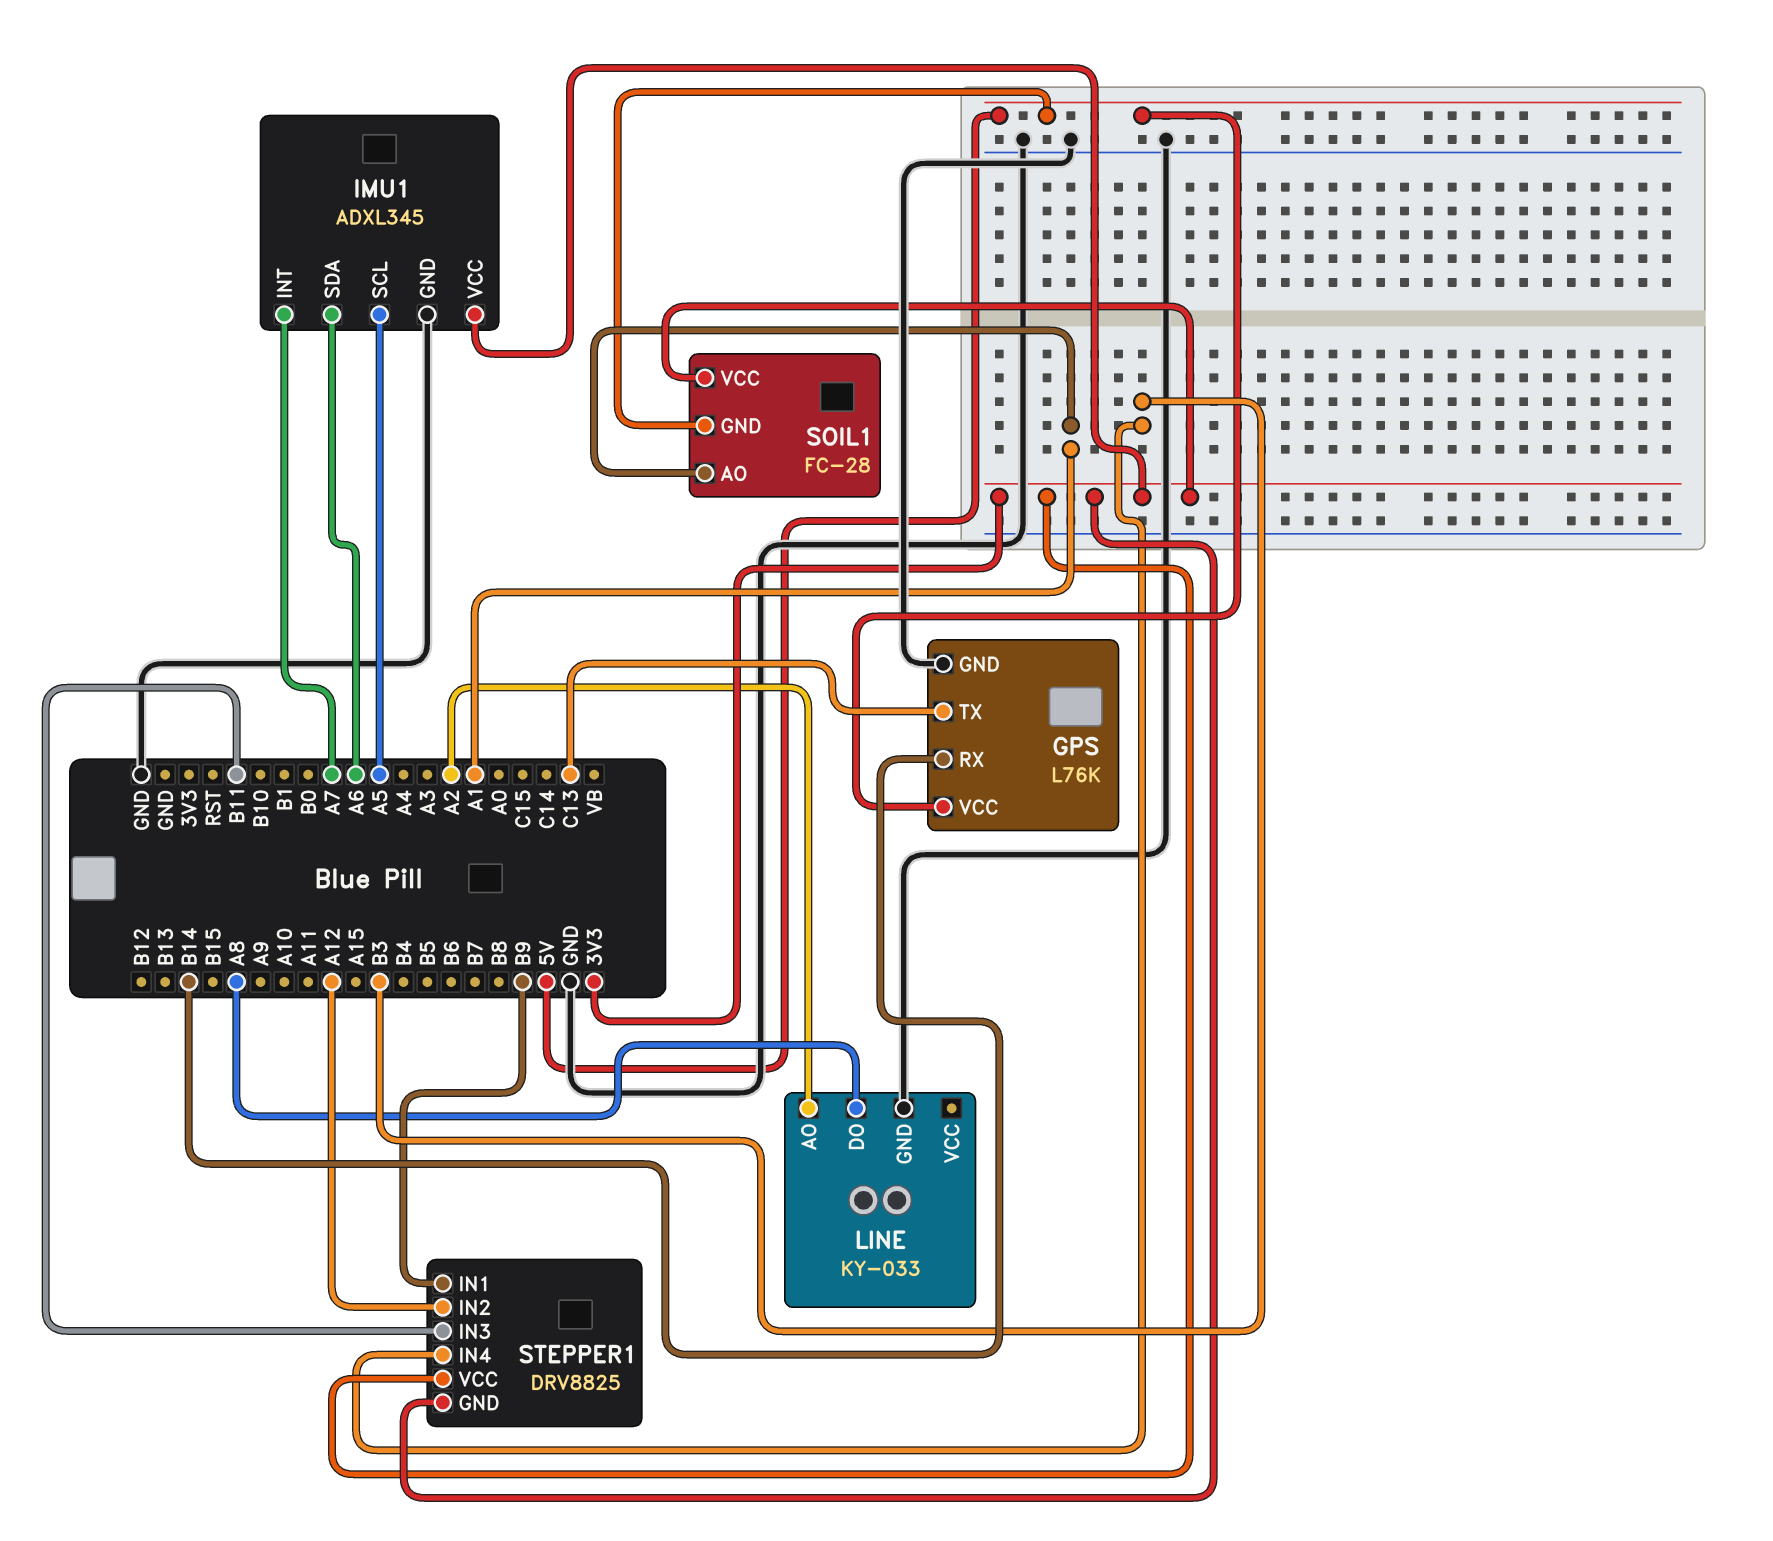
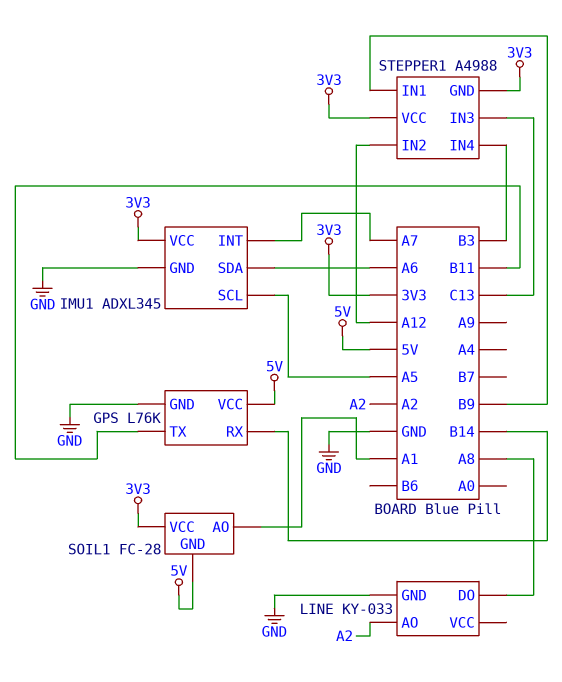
GPS pin TX: C13 -> B11
STEPPER1: DRV8825 -> A4988
STEPPER1 pin IN3: B11 -> C13

